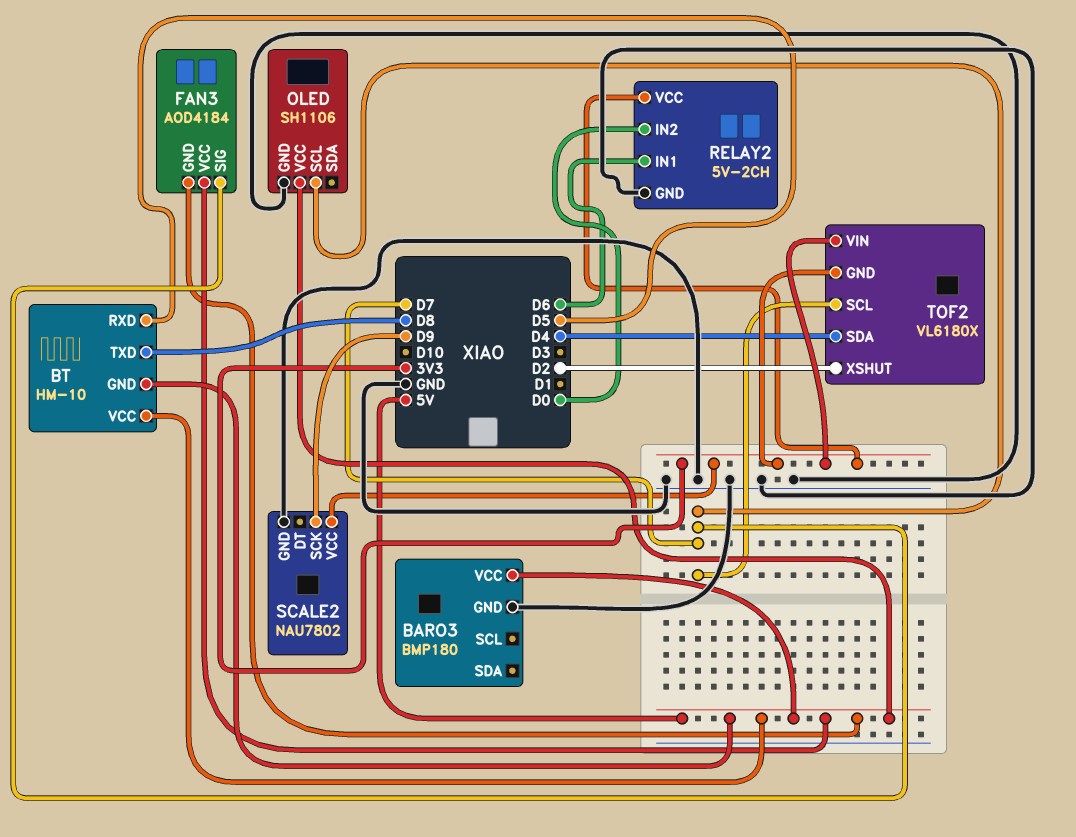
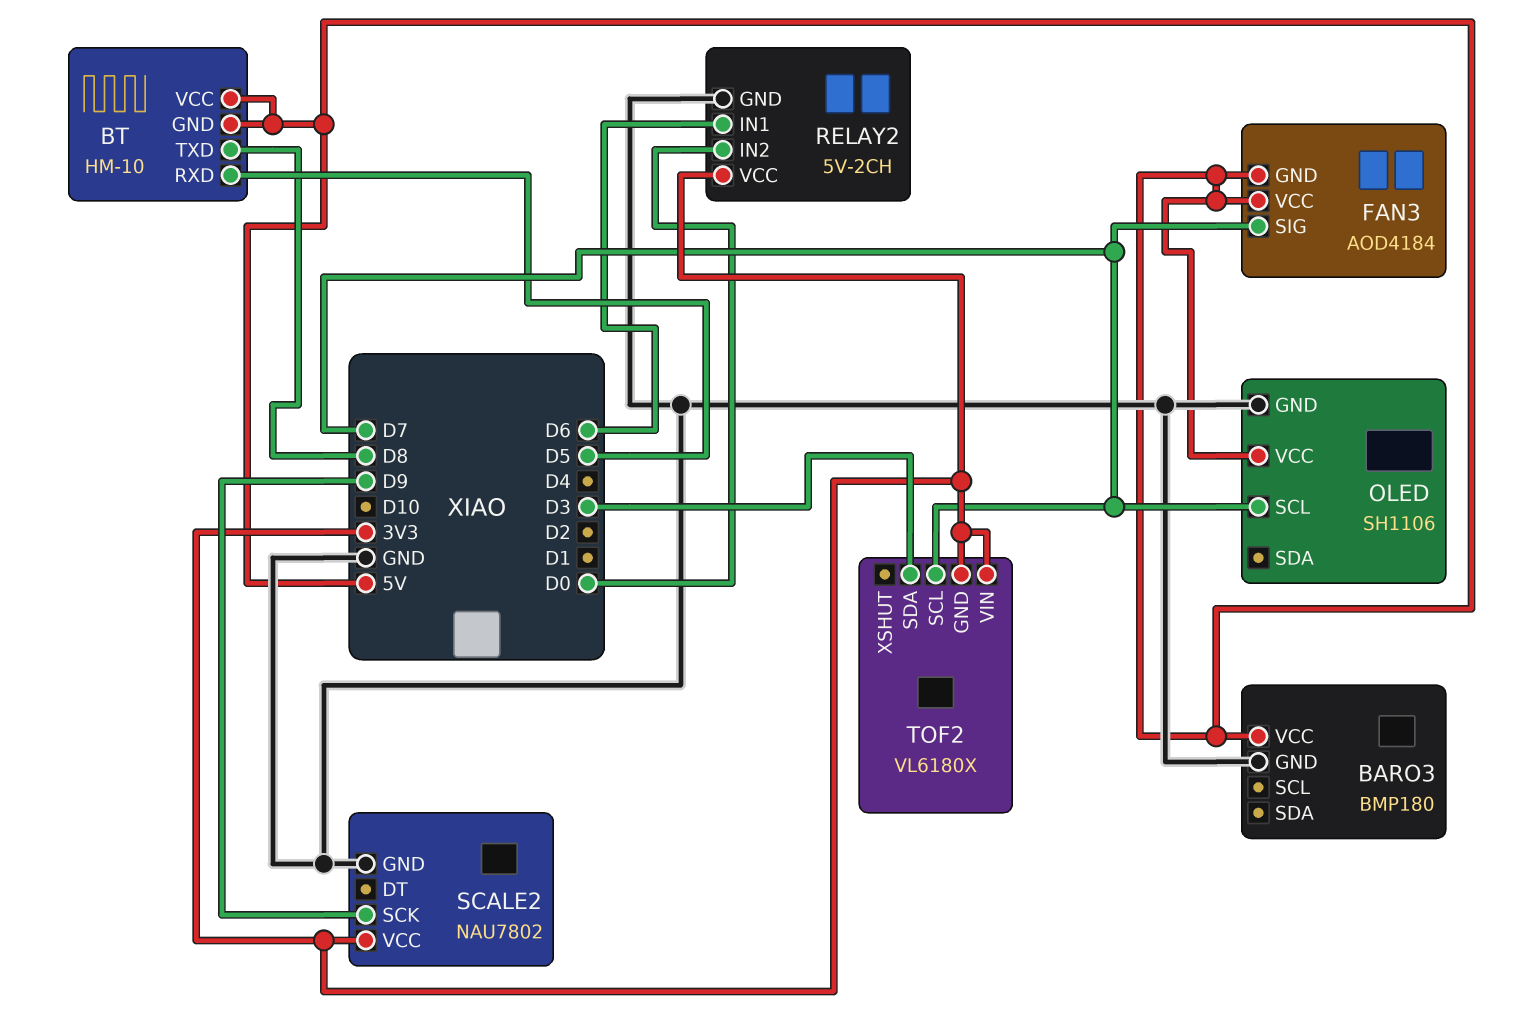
TOF2 pin SDA: D4 -> D3
TOF2 pin XSHUT: D2 -> none

